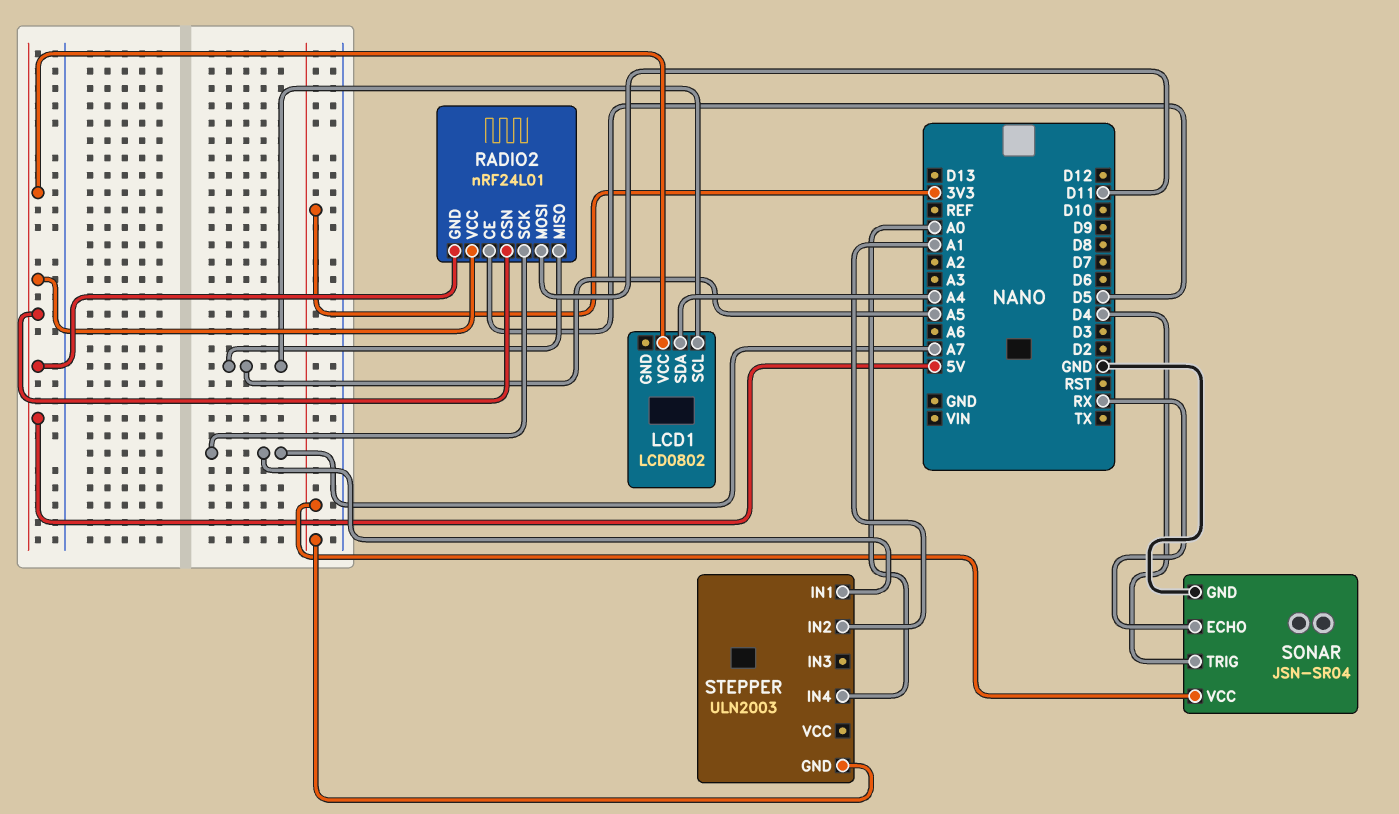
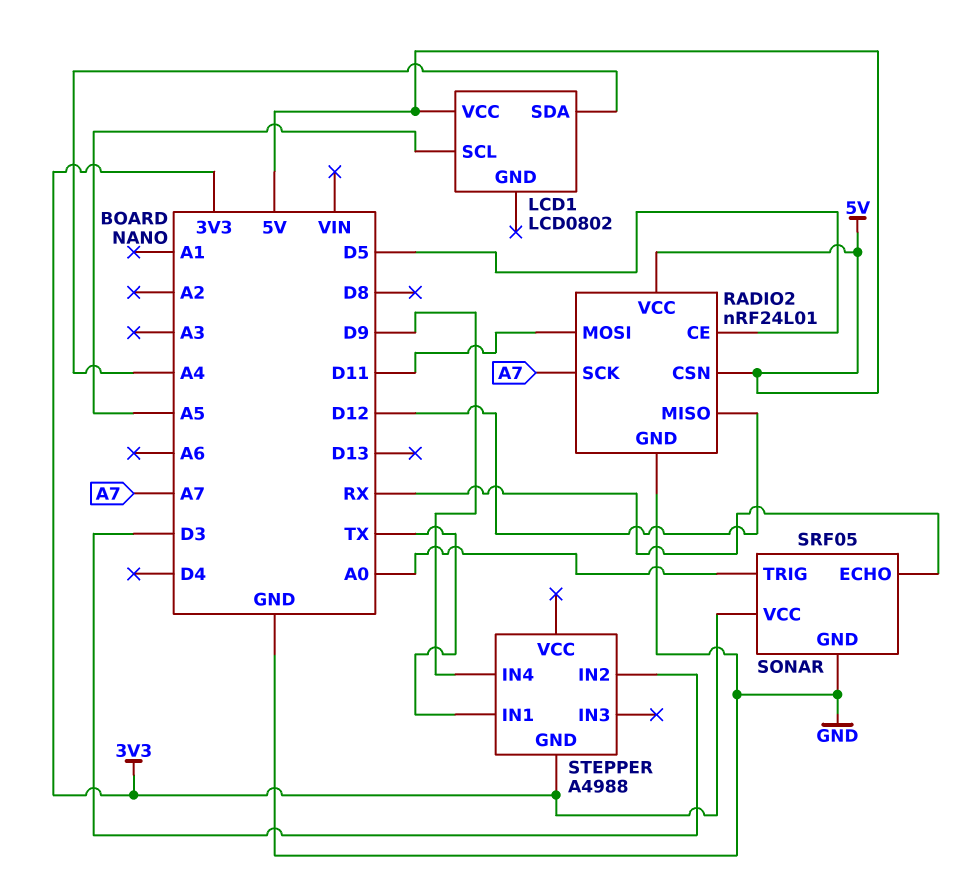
RADIO2 pin GND: 5V -> GND
RADIO2 pin MISO: A5 -> D12
SONAR: JSN-SR04 -> SRF05
SONAR pin TRIG: D4 -> A0
STEPPER: ULN2003 -> A4988
STEPPER pin IN1: A7 -> TX
STEPPER pin IN2: A1 -> D3
STEPPER pin IN4: A0 -> D9

